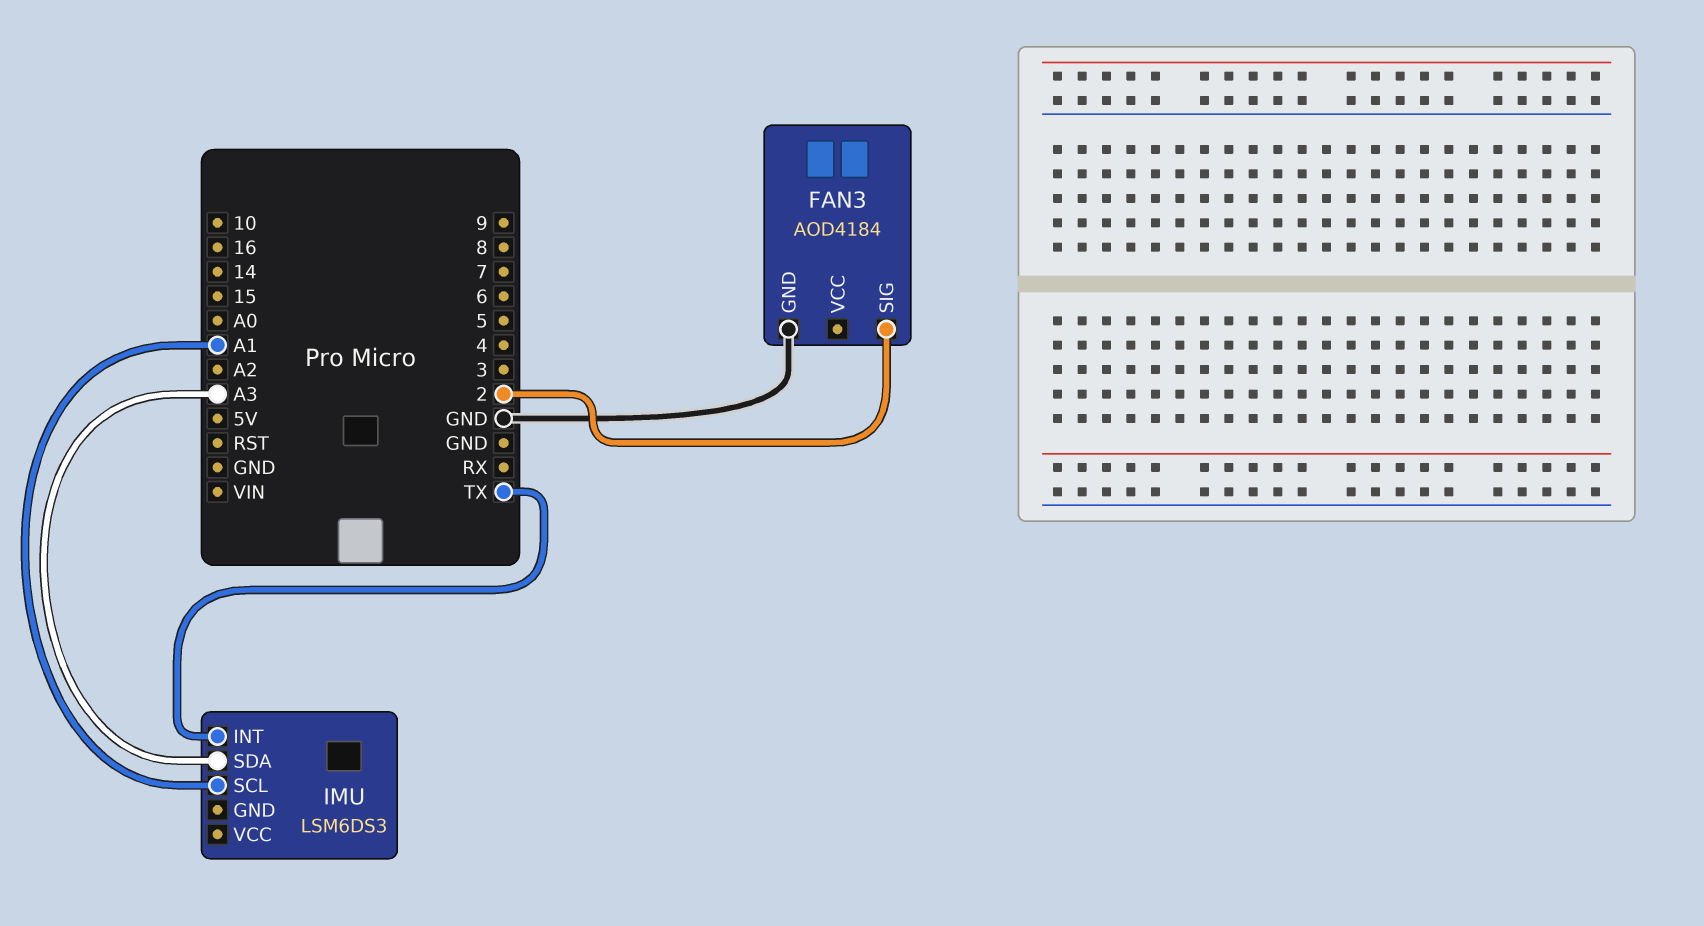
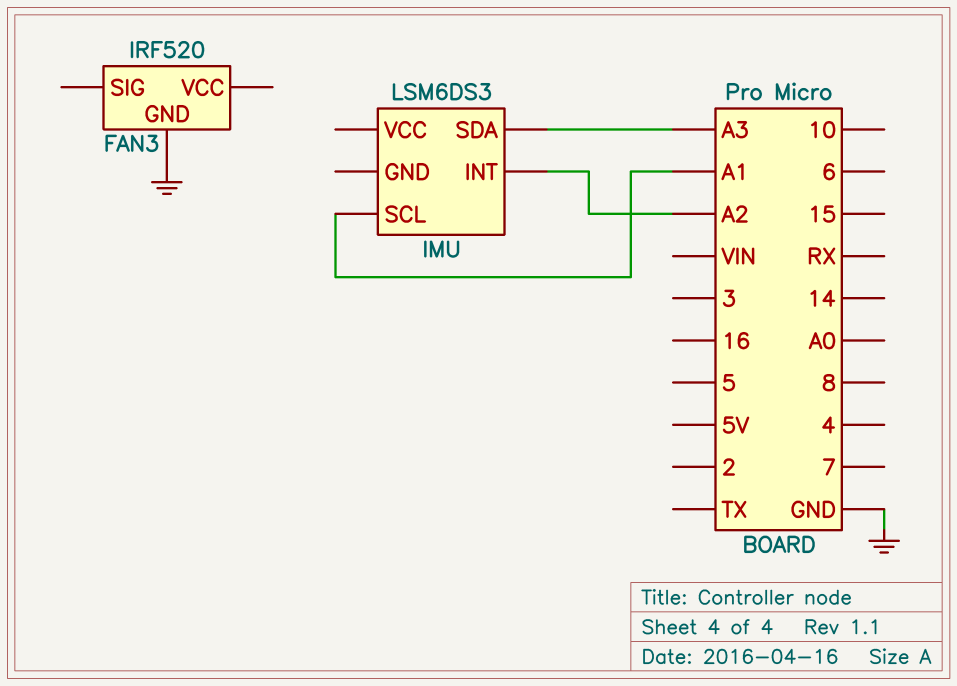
FAN3: AOD4184 -> IRF520
FAN3 pin SIG: 2 -> none
IMU pin INT: TX -> A2

